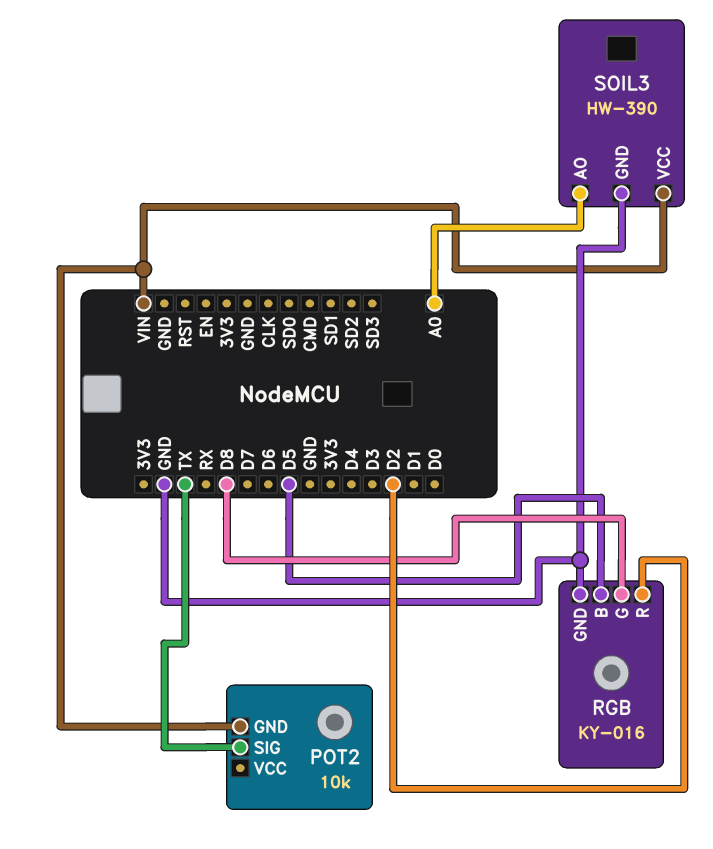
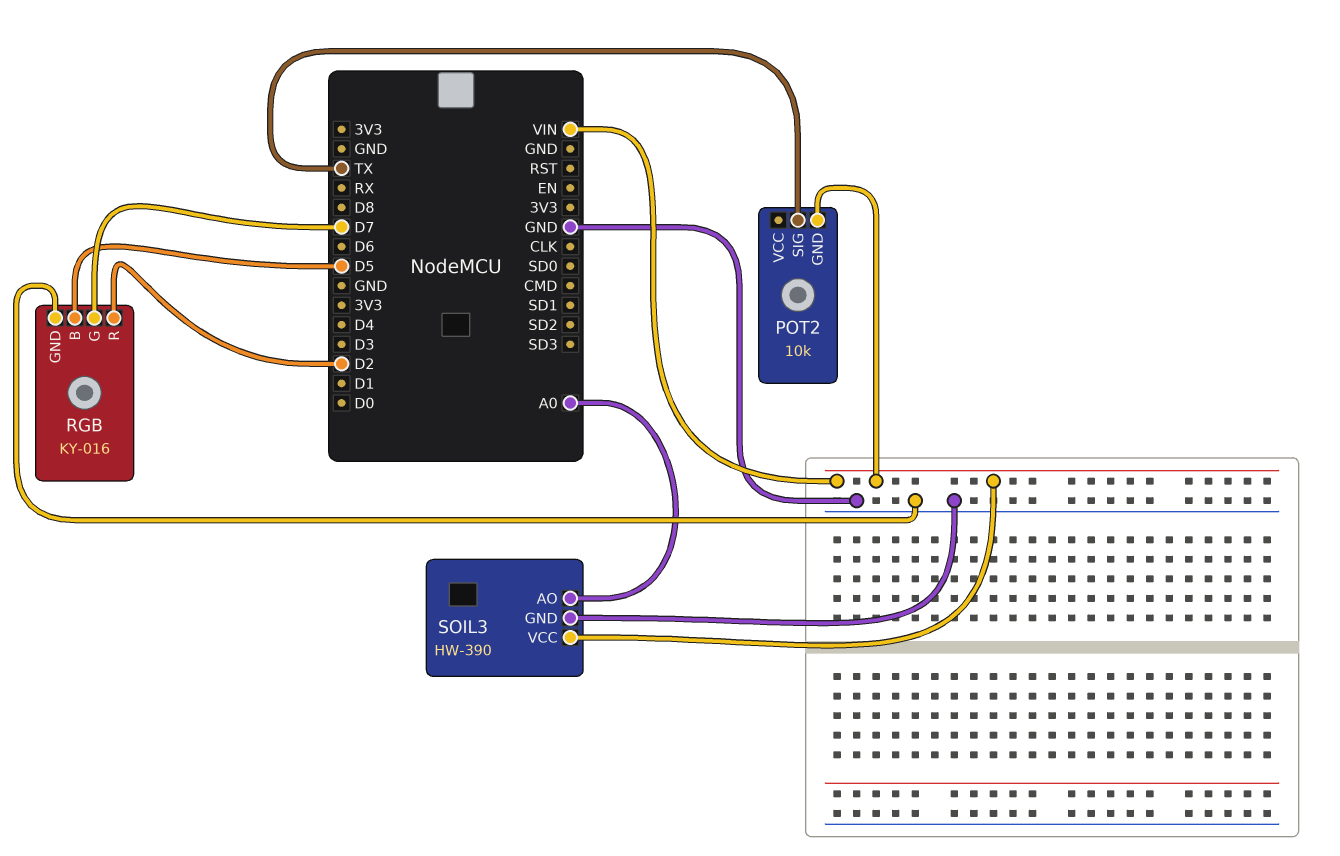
RGB pin G: D8 -> D7

